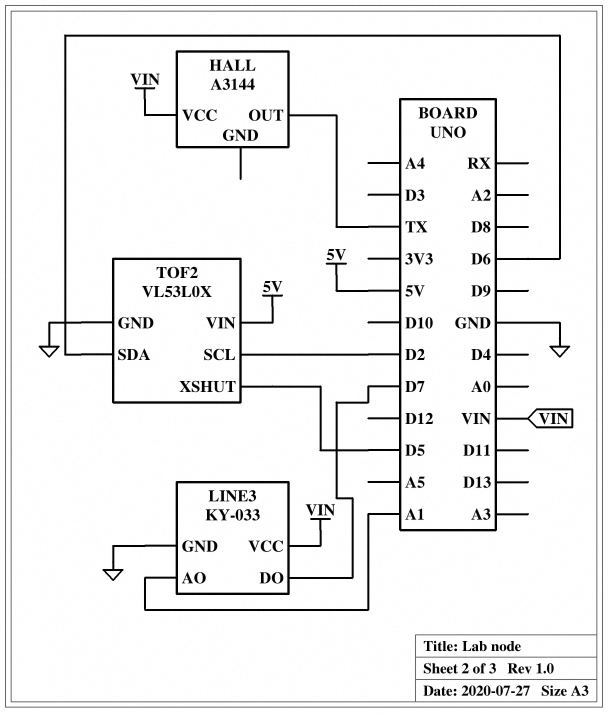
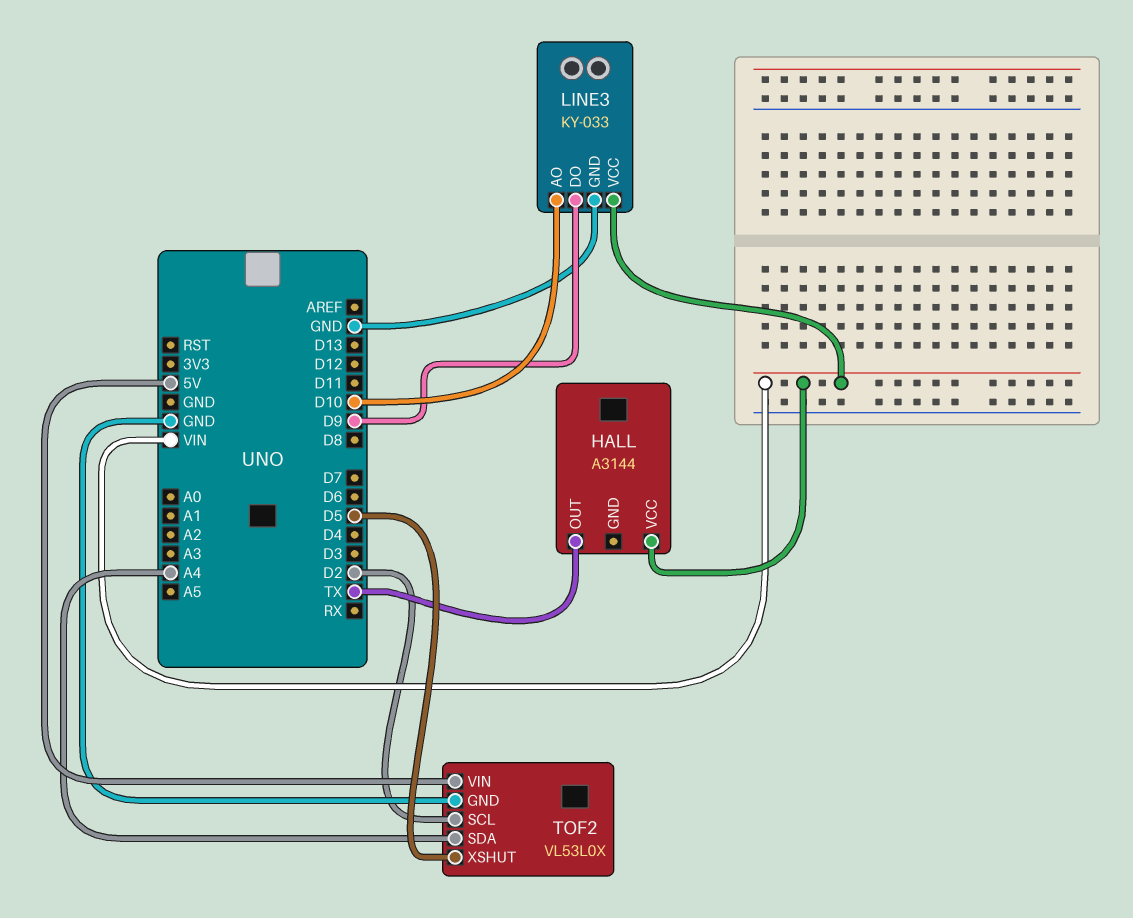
LINE3 pin AO: A1 -> D10
LINE3 pin DO: D7 -> D9
TOF2 pin SDA: D6 -> A4

